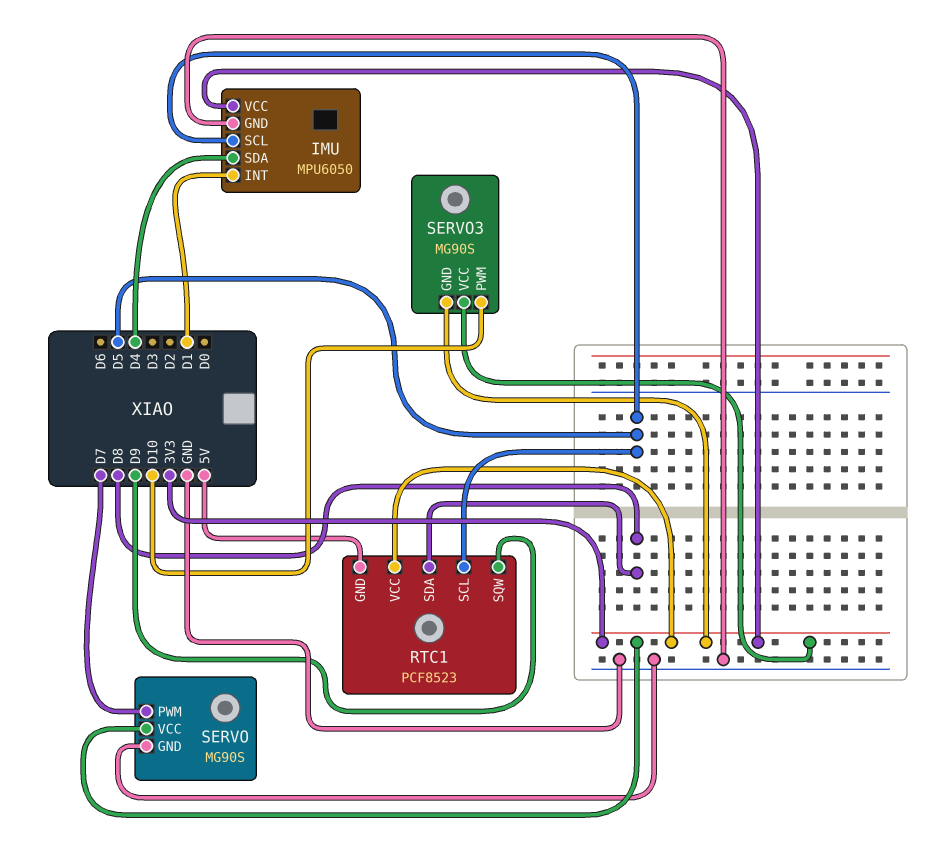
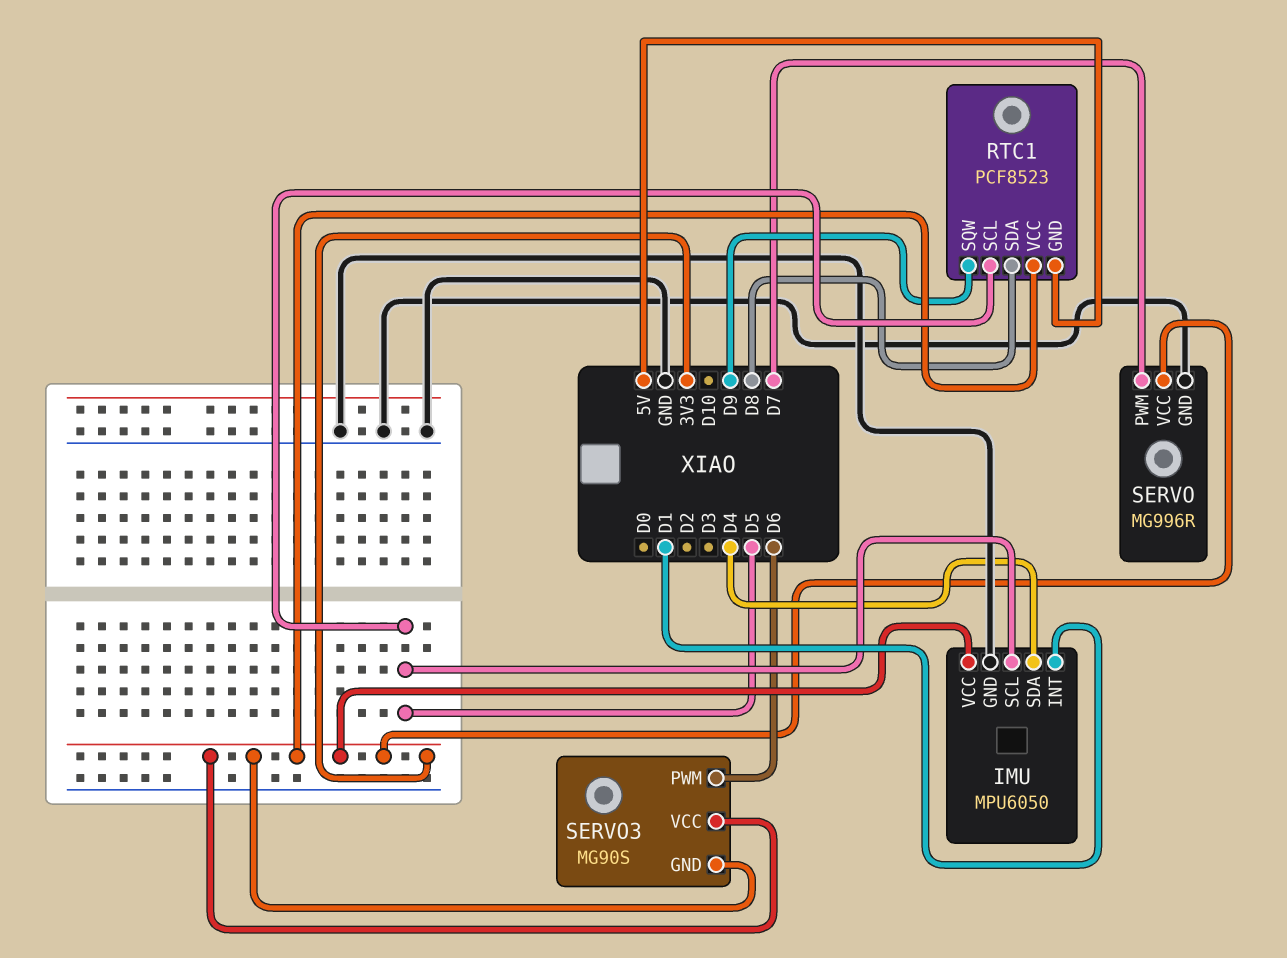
SERVO: MG90S -> MG996R
SERVO3 pin PWM: D10 -> D6

